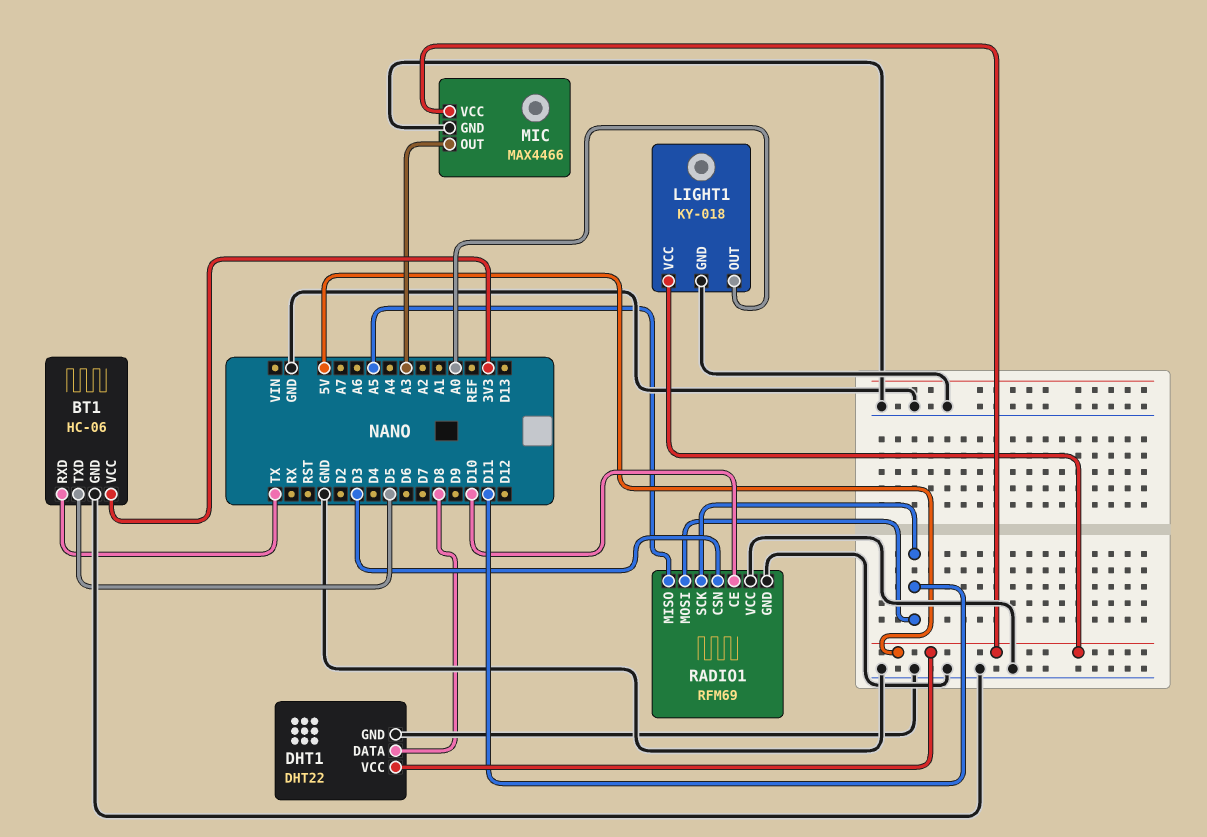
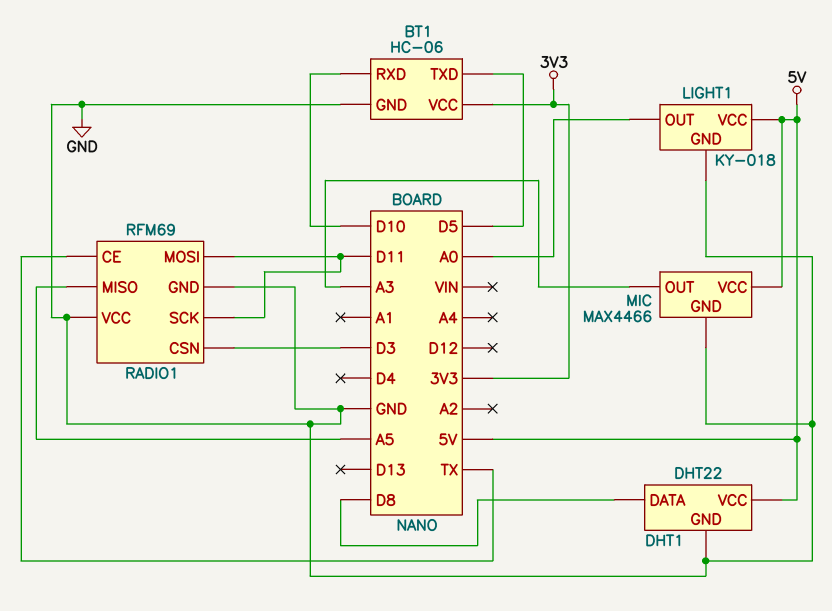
BT1 pin RXD: TX -> D10
RADIO1 pin CE: D10 -> TX

